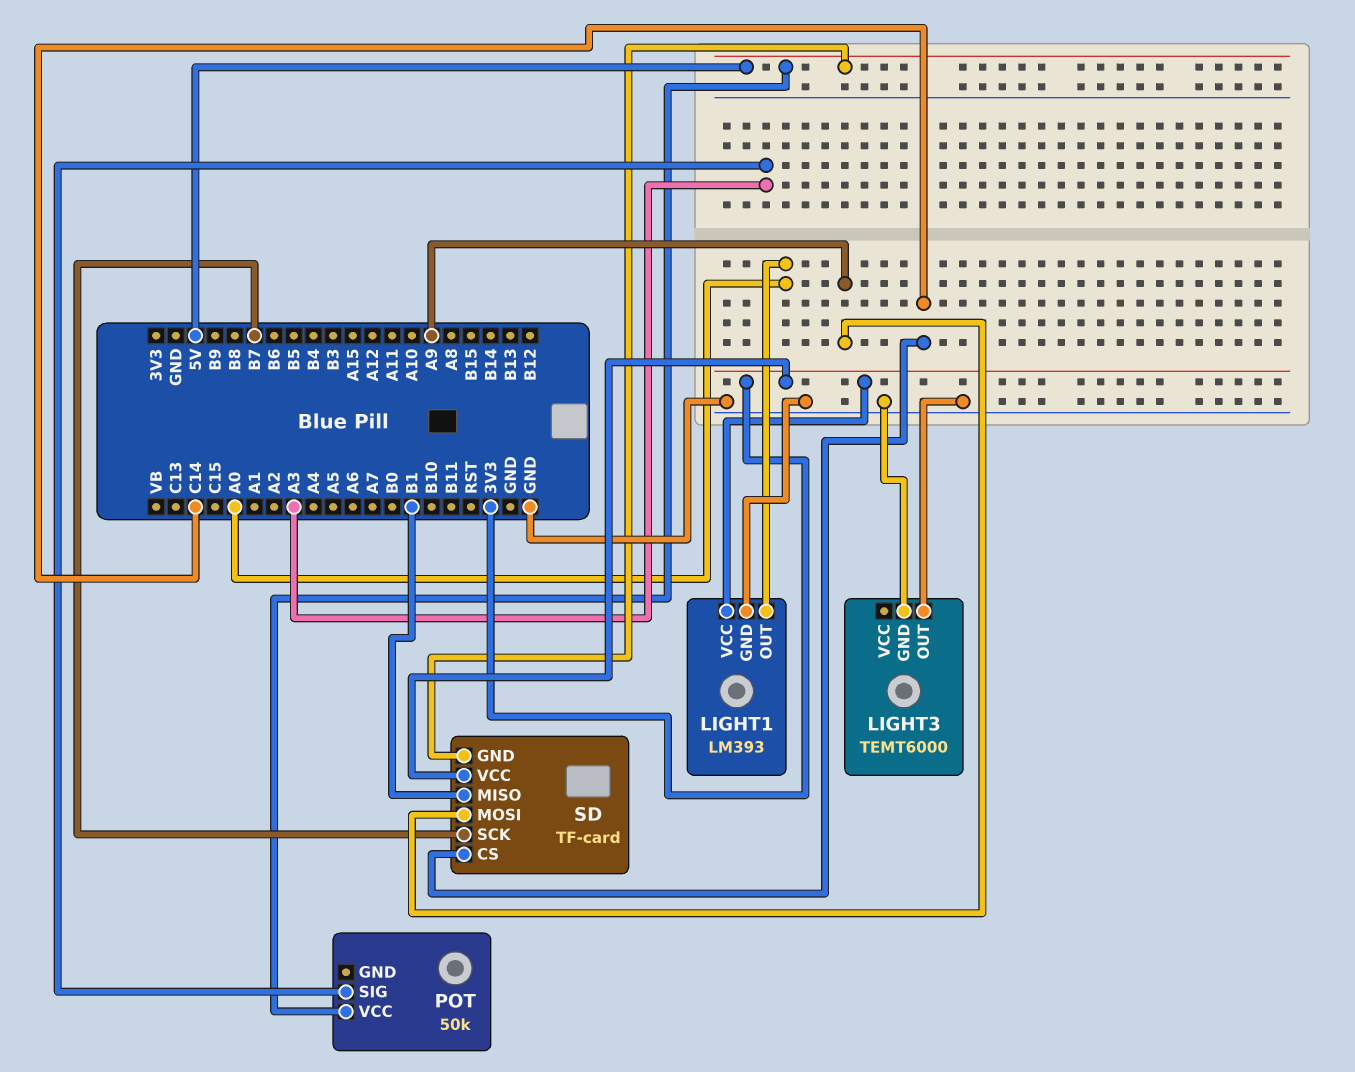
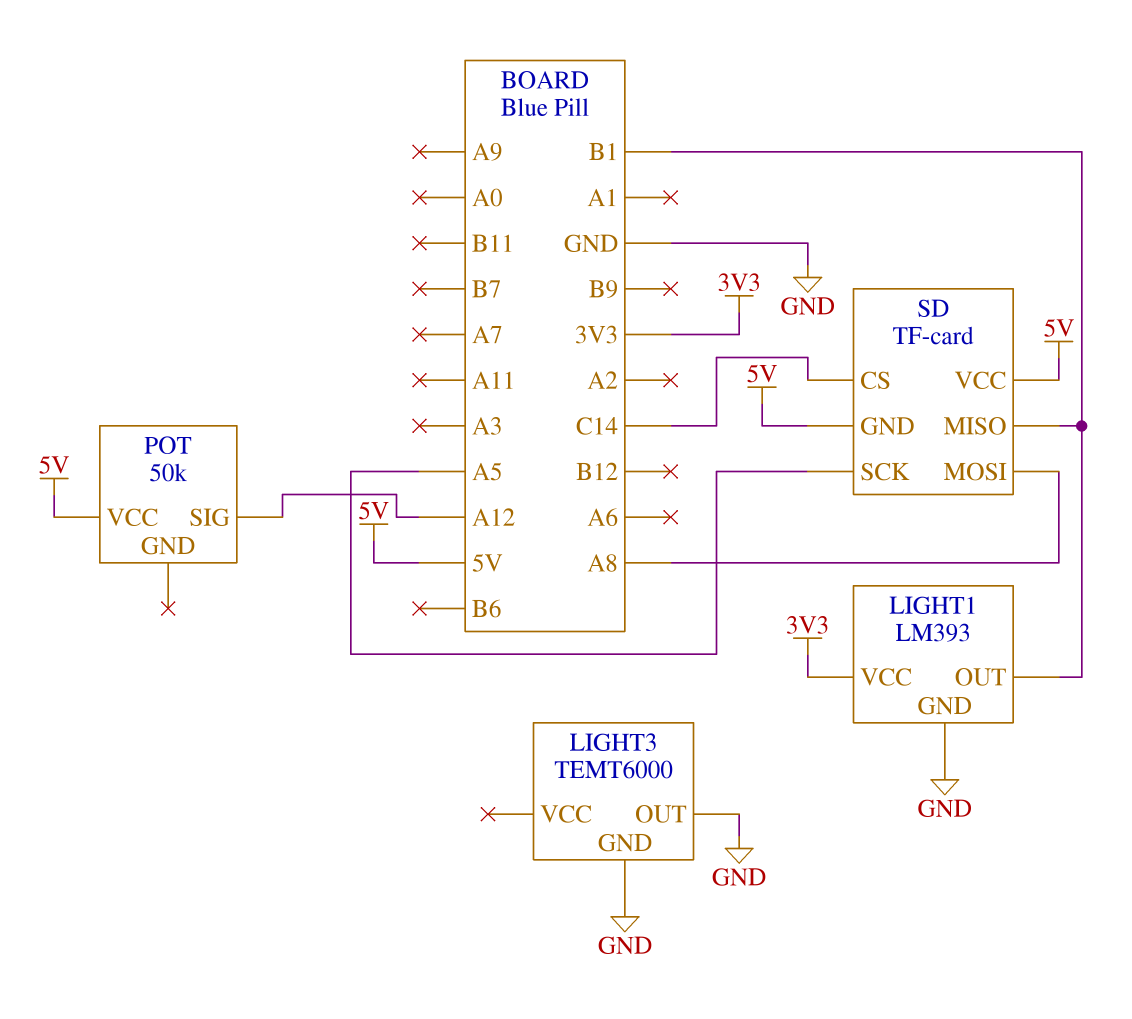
LIGHT1 pin OUT: A0 -> B1
POT pin SIG: A3 -> A12
SD pin MOSI: A9 -> A8
SD pin SCK: B7 -> A5
SD pin VCC: 3V3 -> 5V

